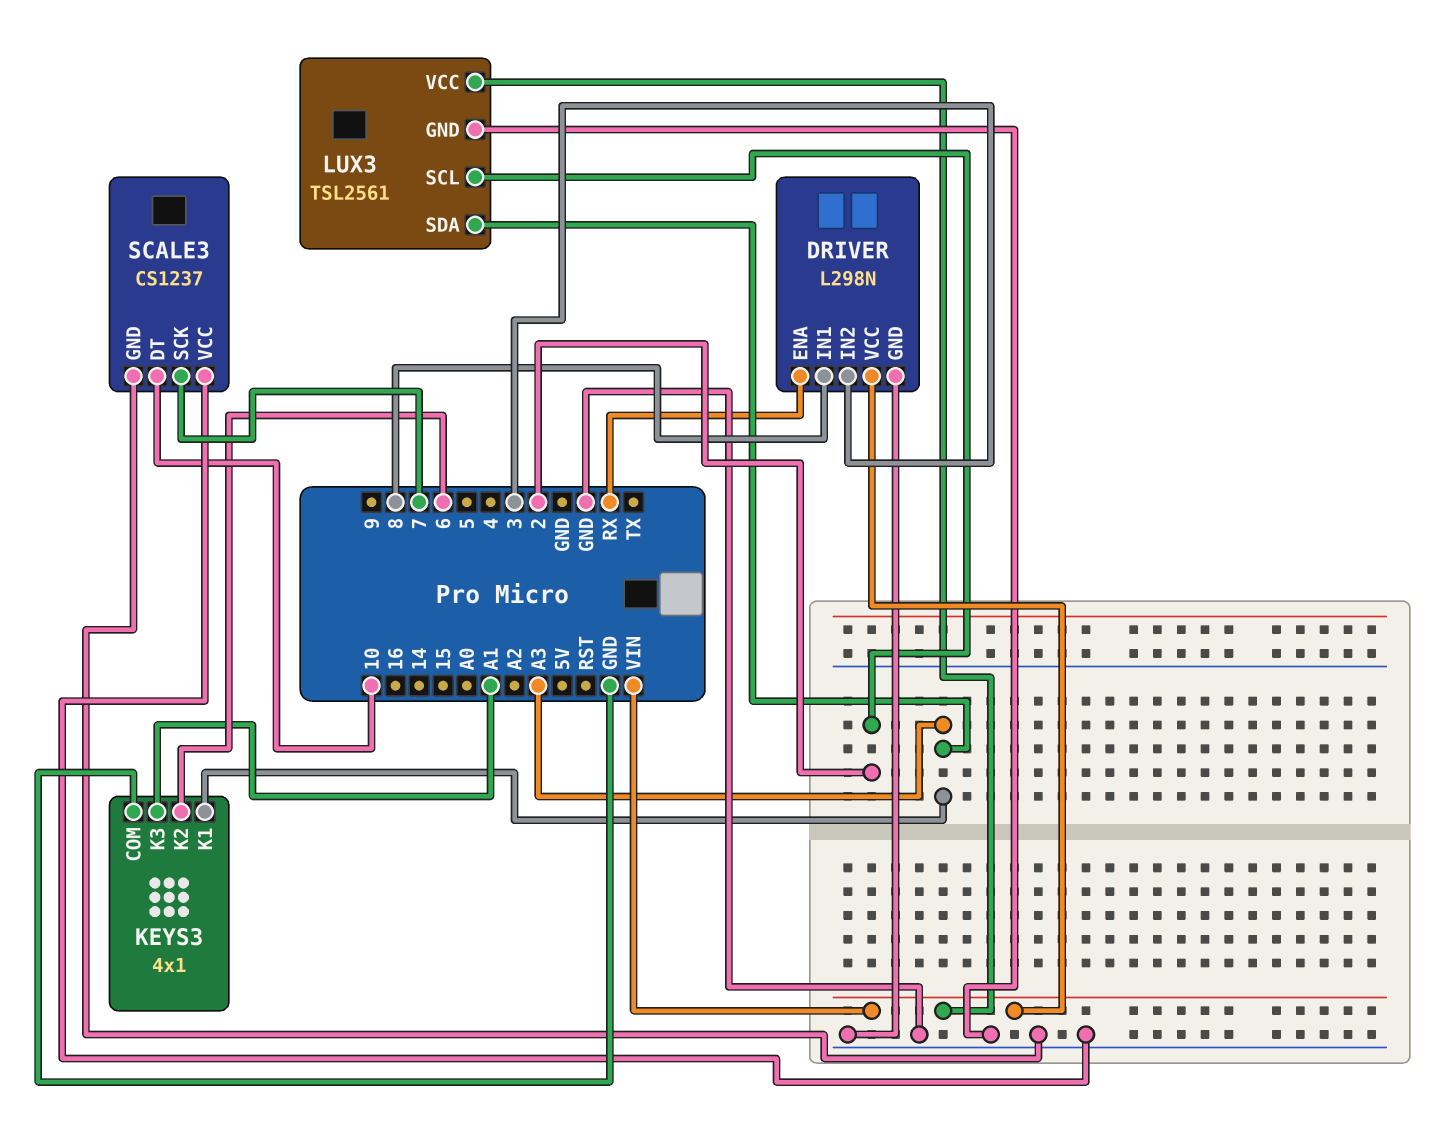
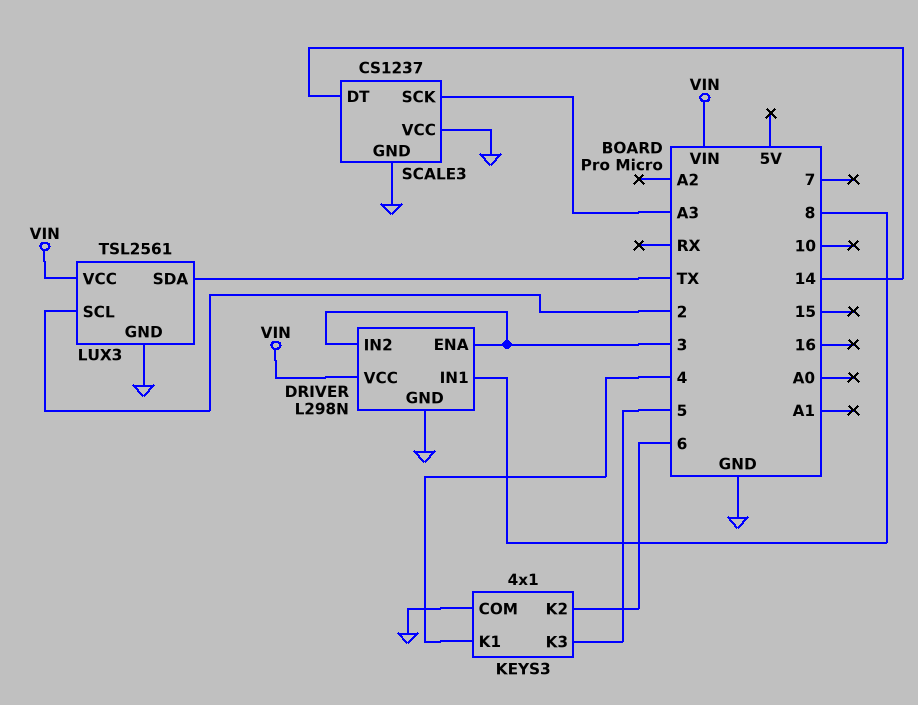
DRIVER pin ENA: RX -> 3
KEYS3 pin K1: A3 -> 4
KEYS3 pin K3: A1 -> 5
LUX3 pin SDA: A3 -> TX
SCALE3 pin DT: 10 -> 14
SCALE3 pin SCK: 7 -> A3

